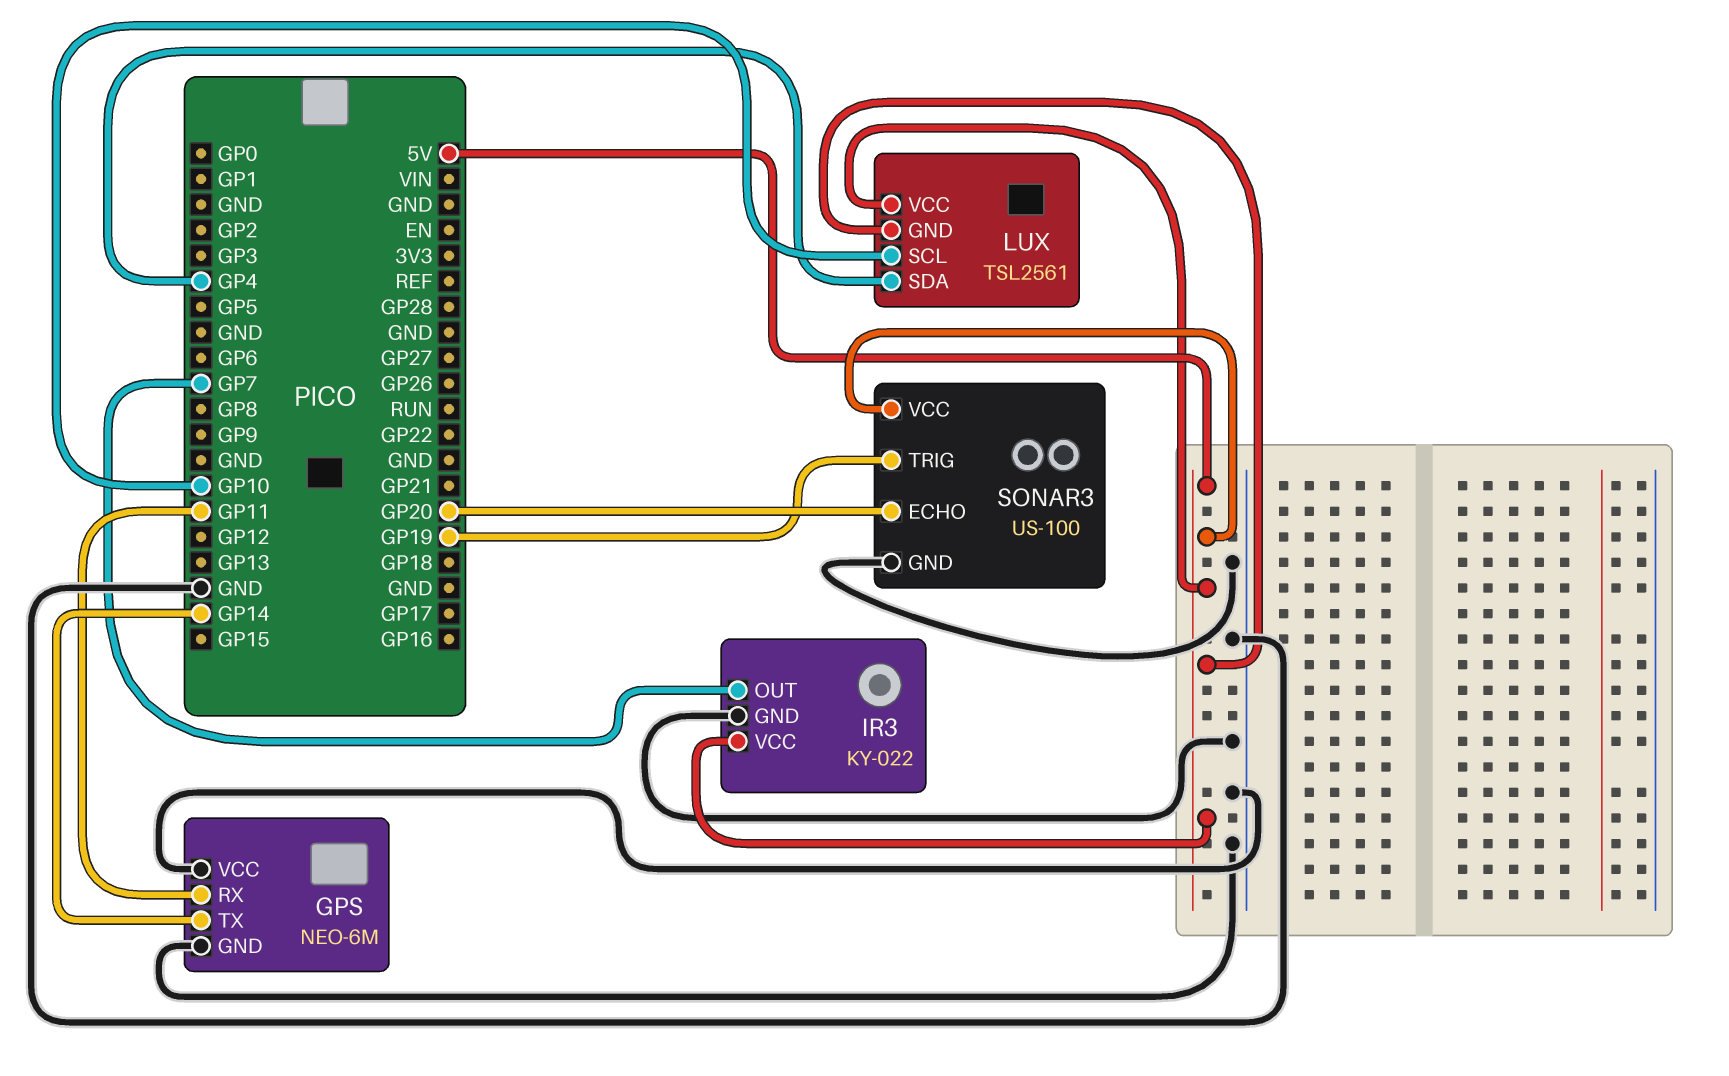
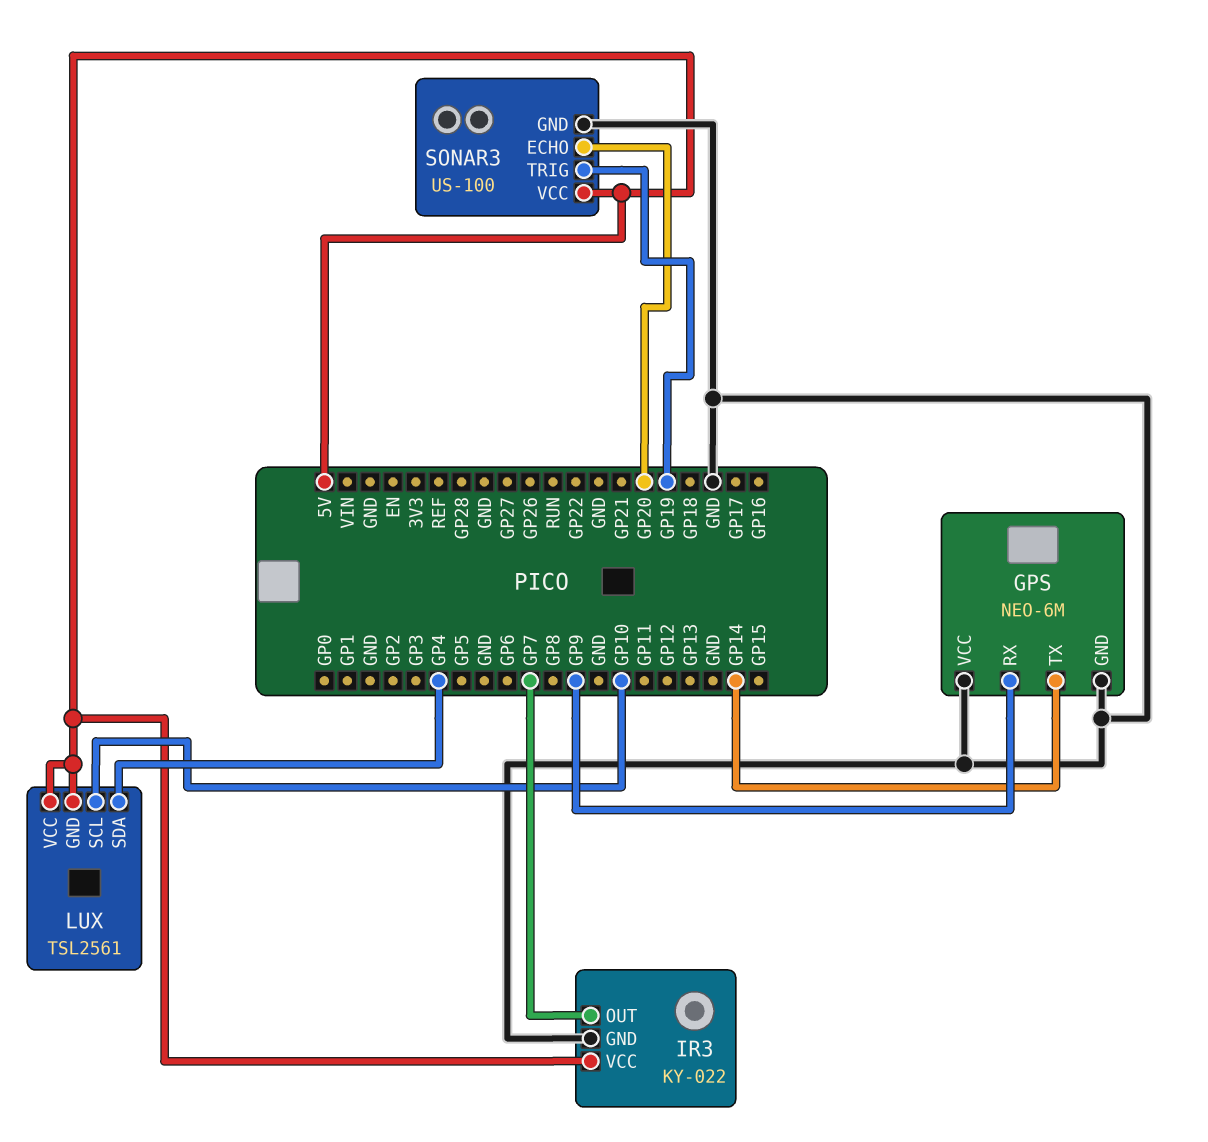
GPS pin RX: GP11 -> GP9

